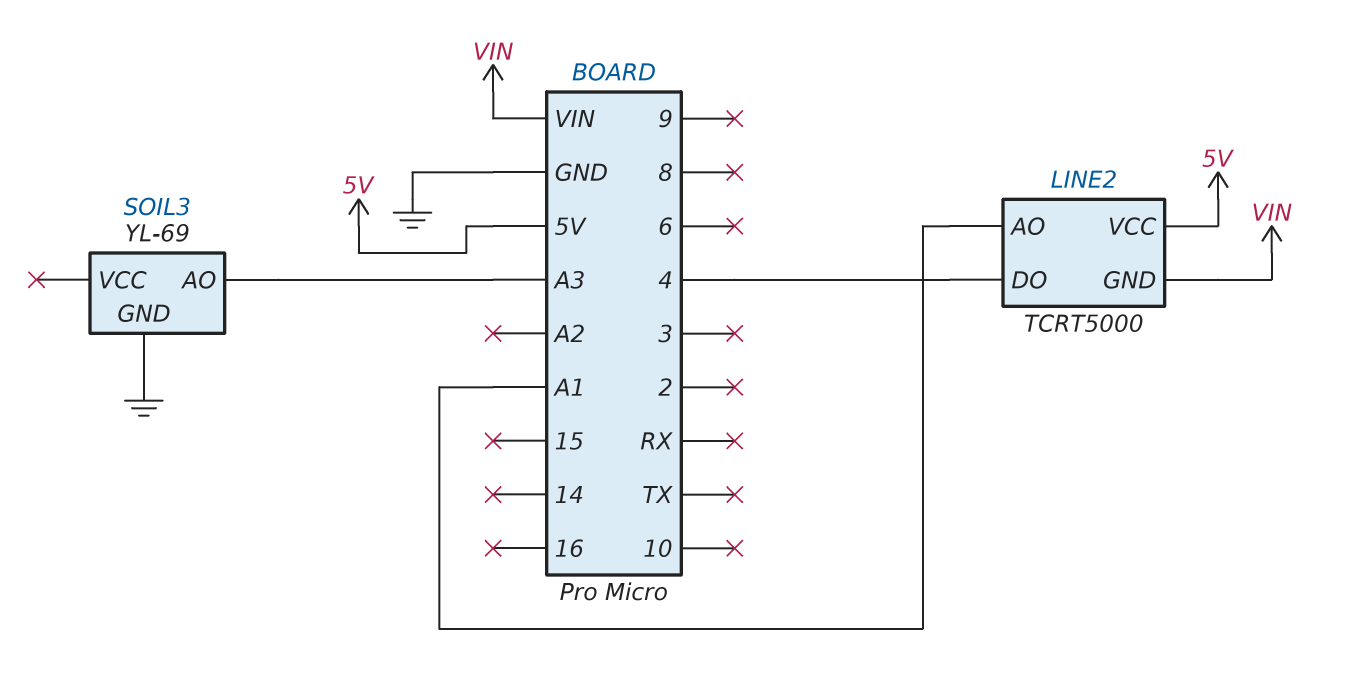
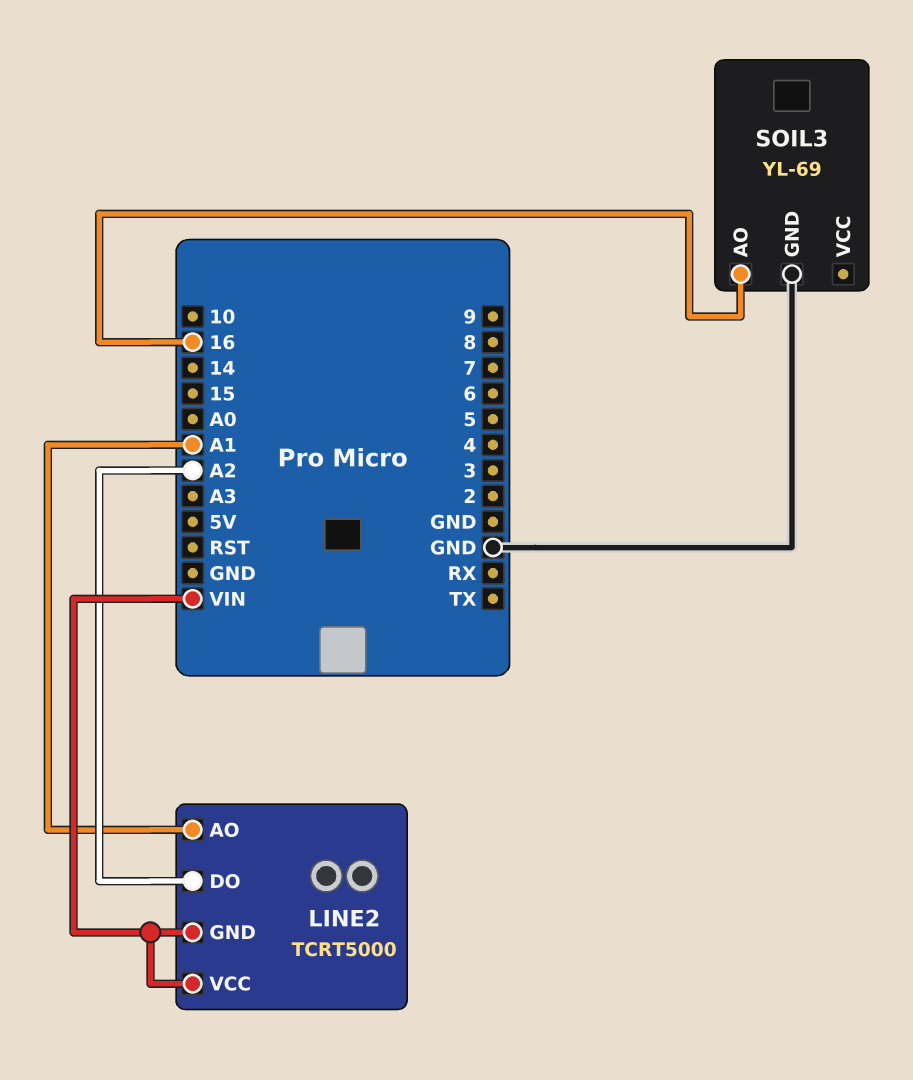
LINE2 pin DO: 4 -> A2
LINE2 pin VCC: 5V -> VIN
SOIL3 pin AO: A3 -> 16

